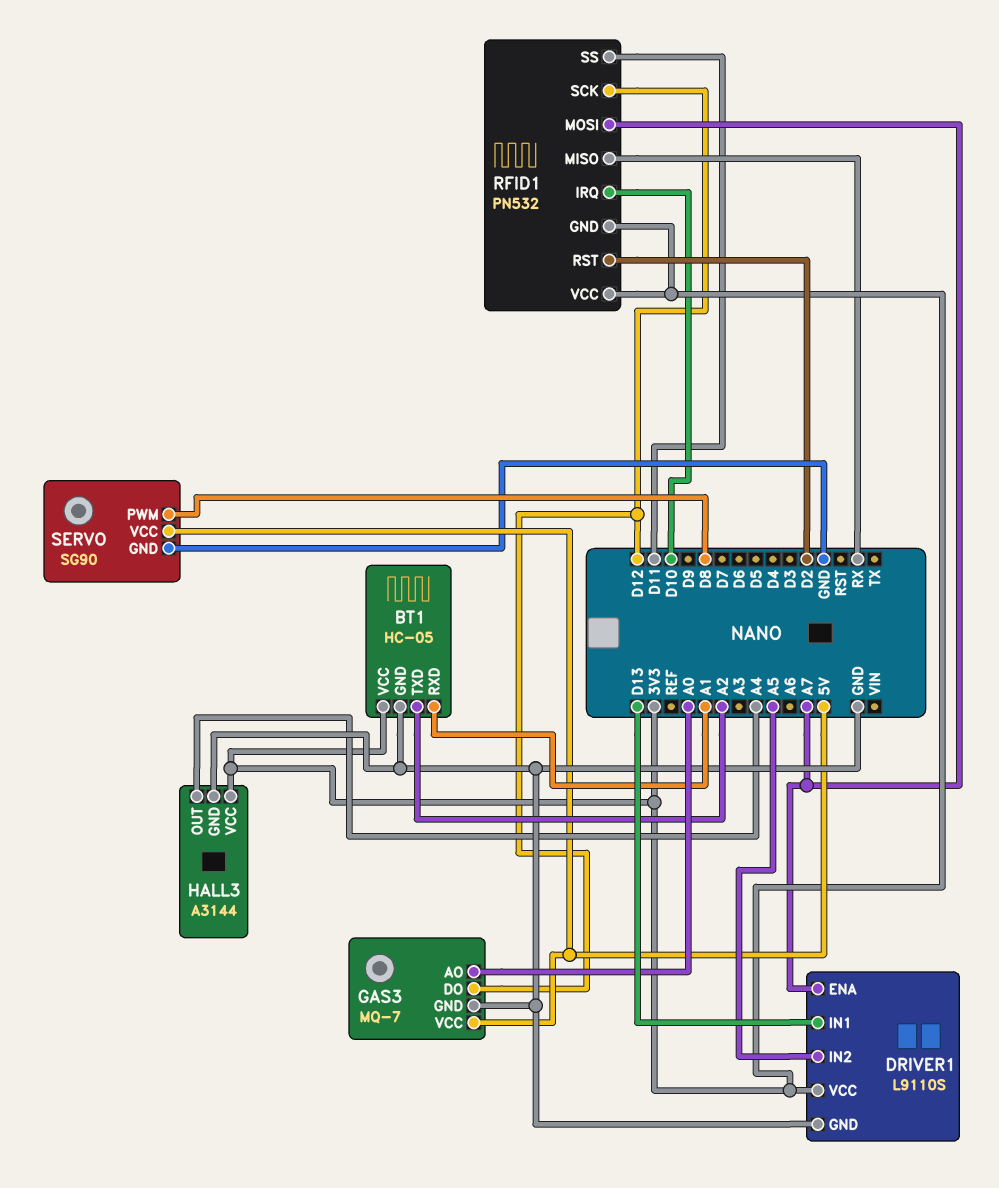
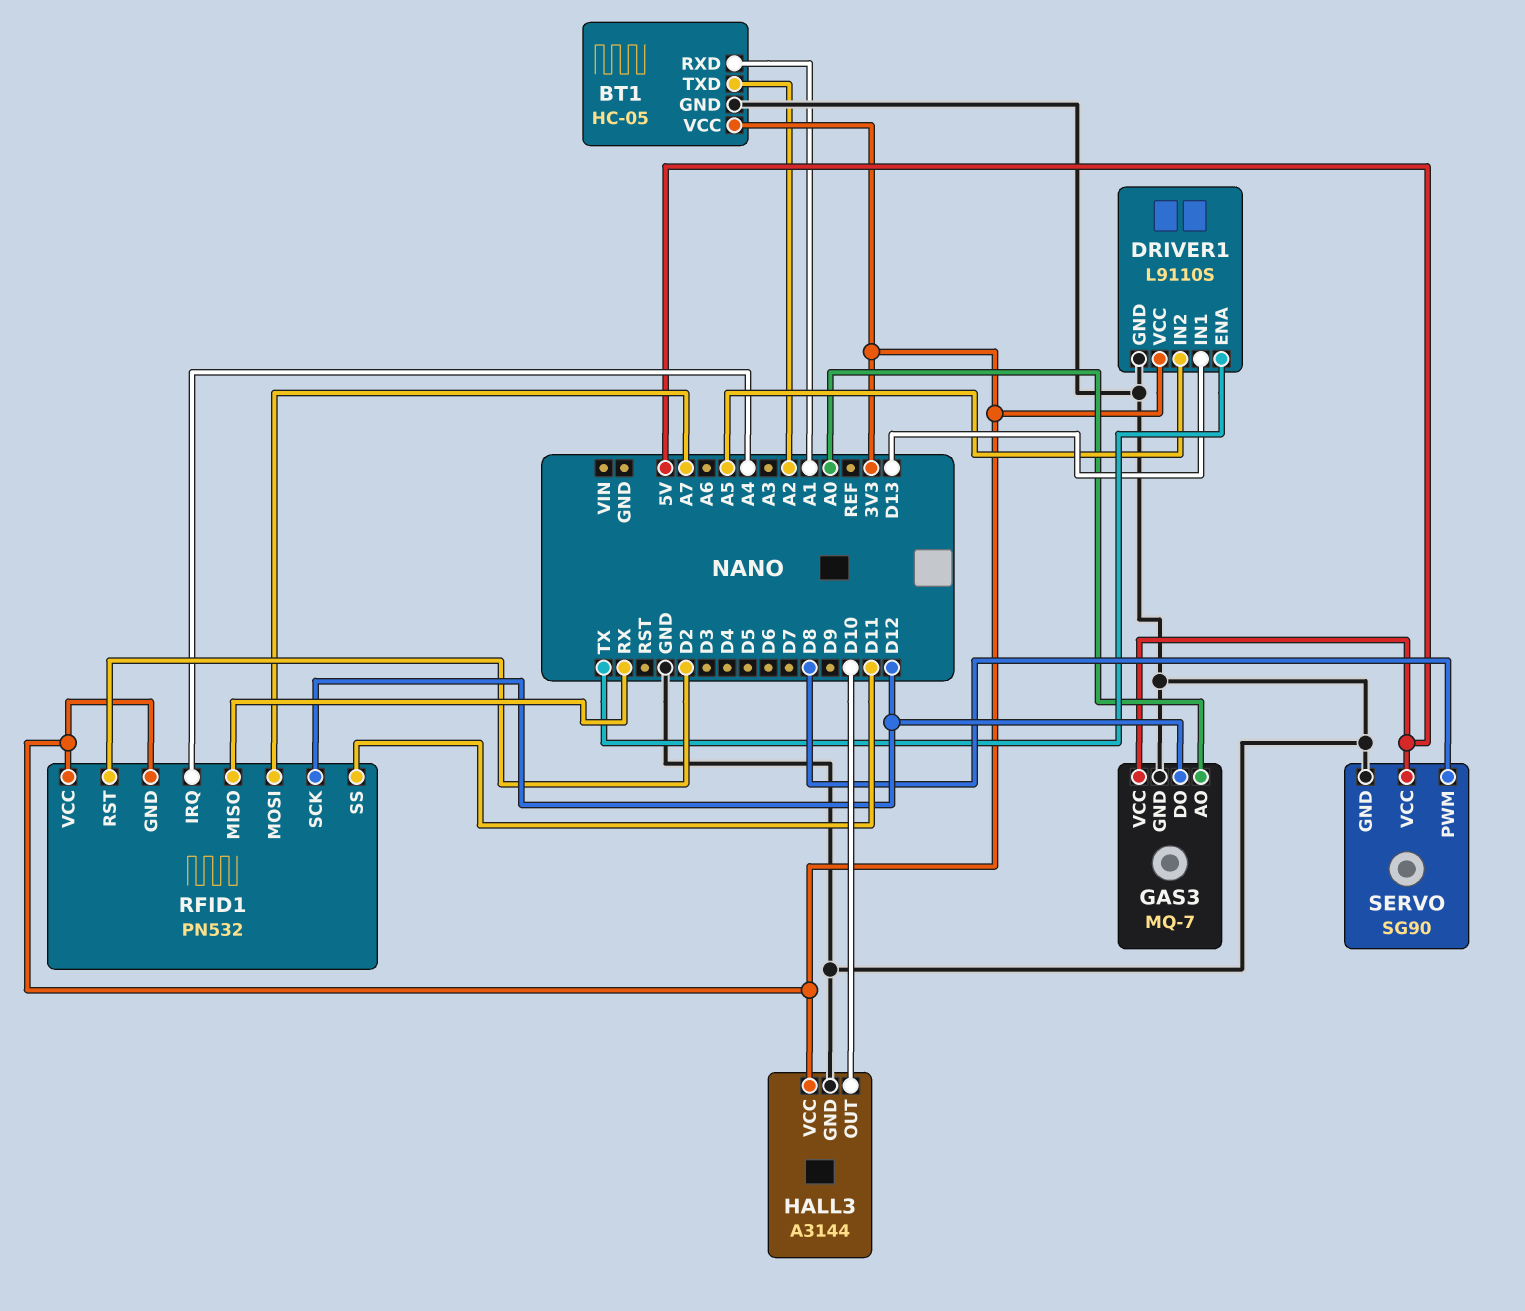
DRIVER1 pin ENA: A7 -> TX
HALL3 pin OUT: A4 -> D10
RFID1 pin IRQ: D10 -> A4

